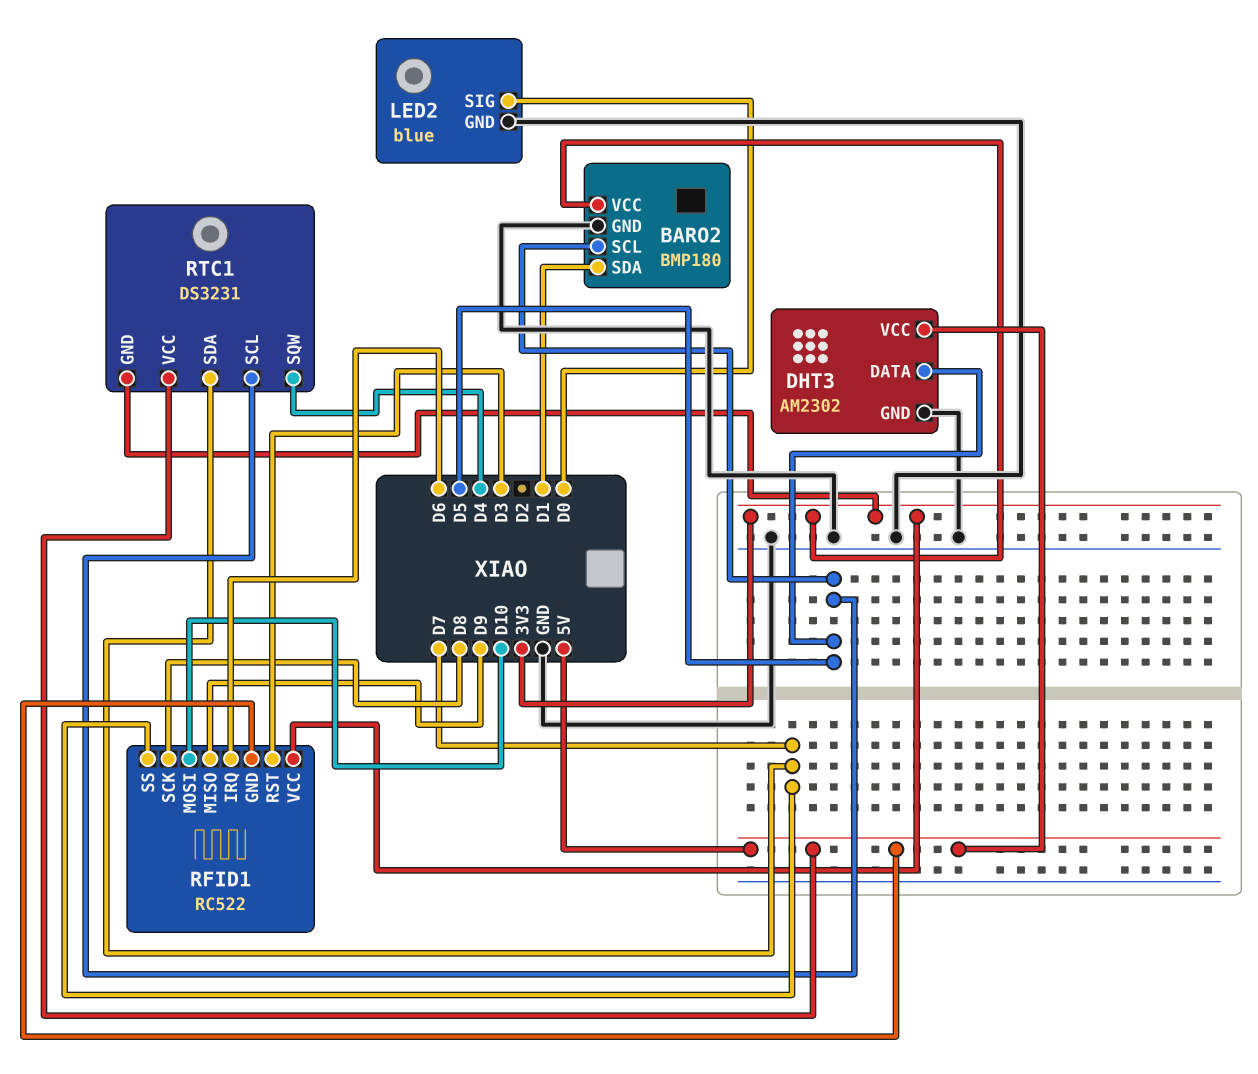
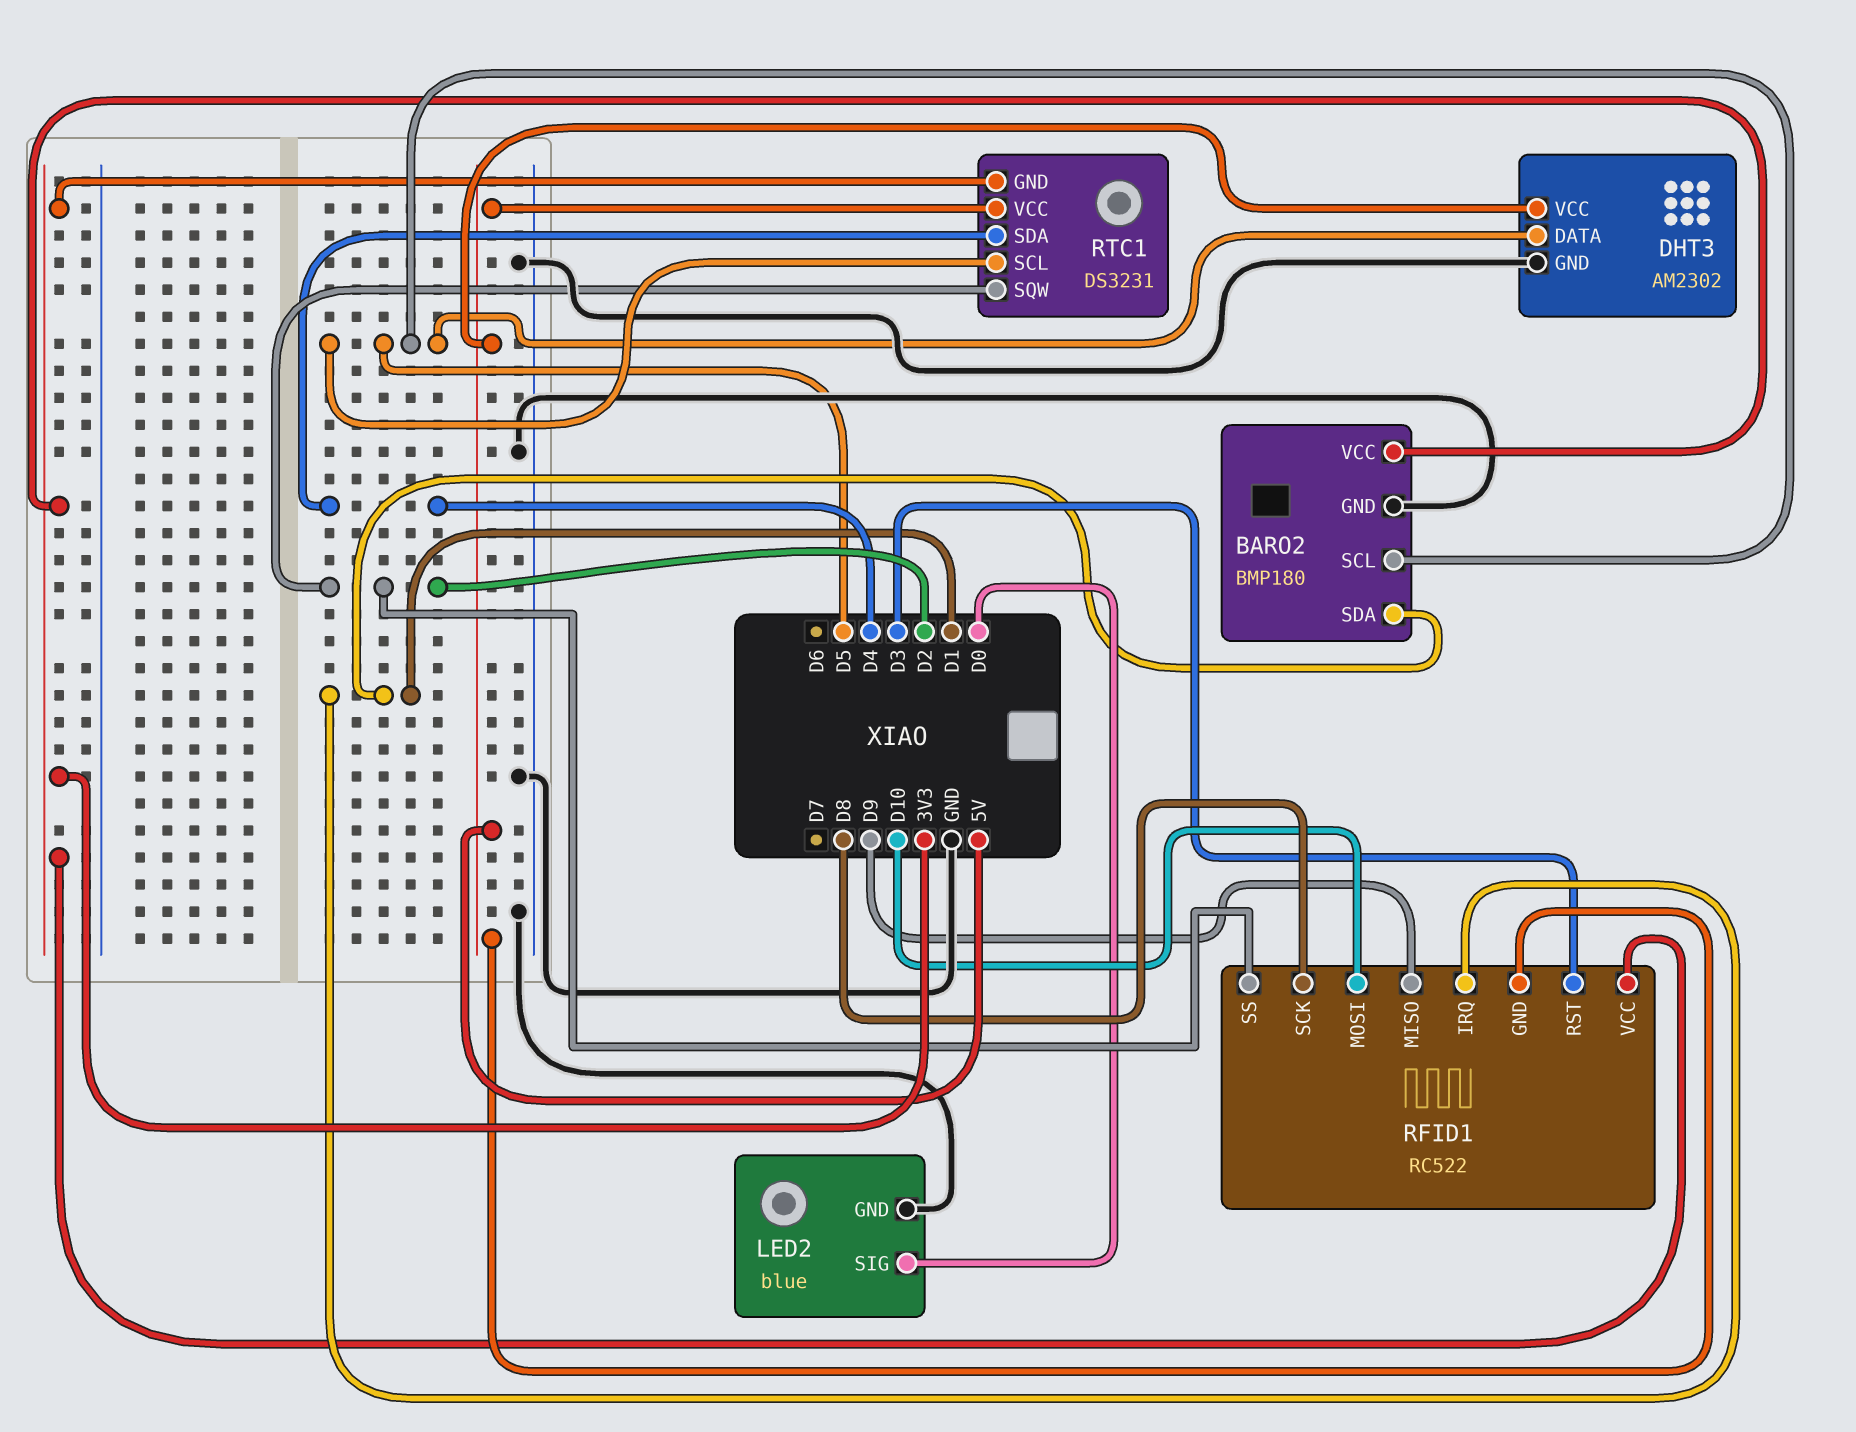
RFID1 pin IRQ: D6 -> D1
RFID1 pin SS: D7 -> D2
RTC1 pin SDA: D7 -> D4
RTC1 pin SQW: D4 -> D2

